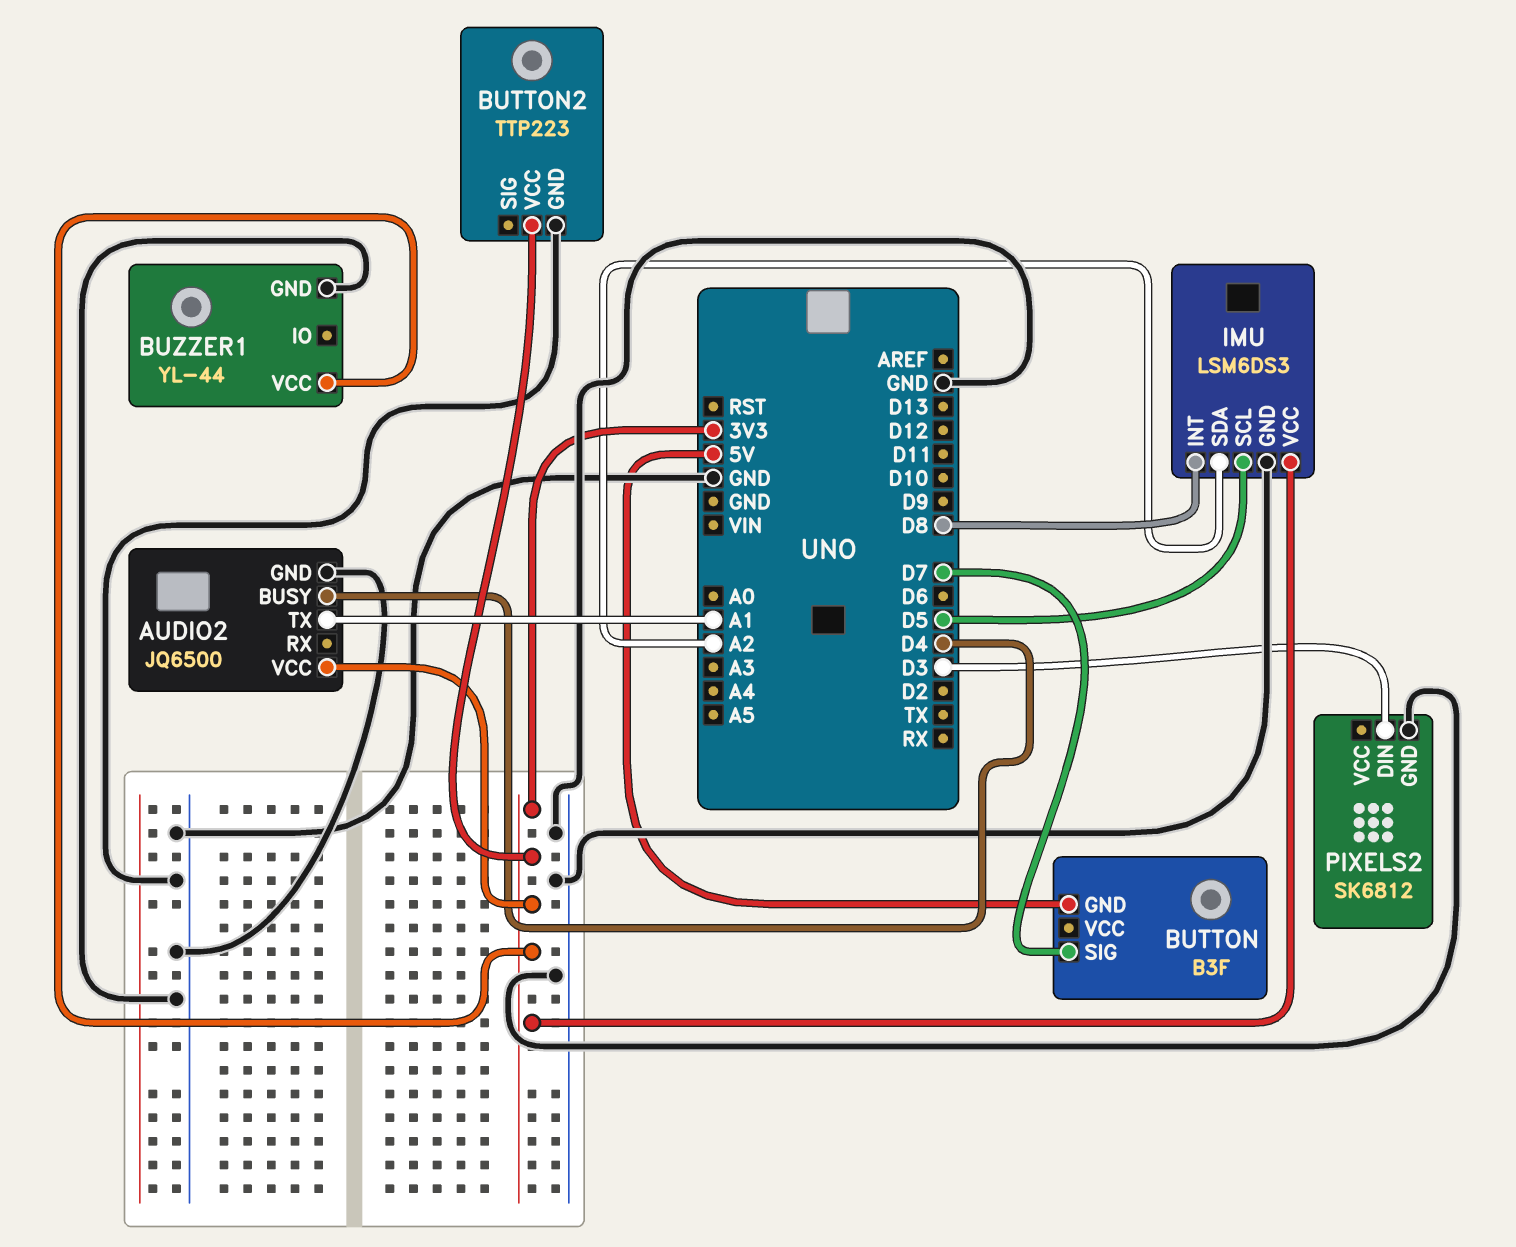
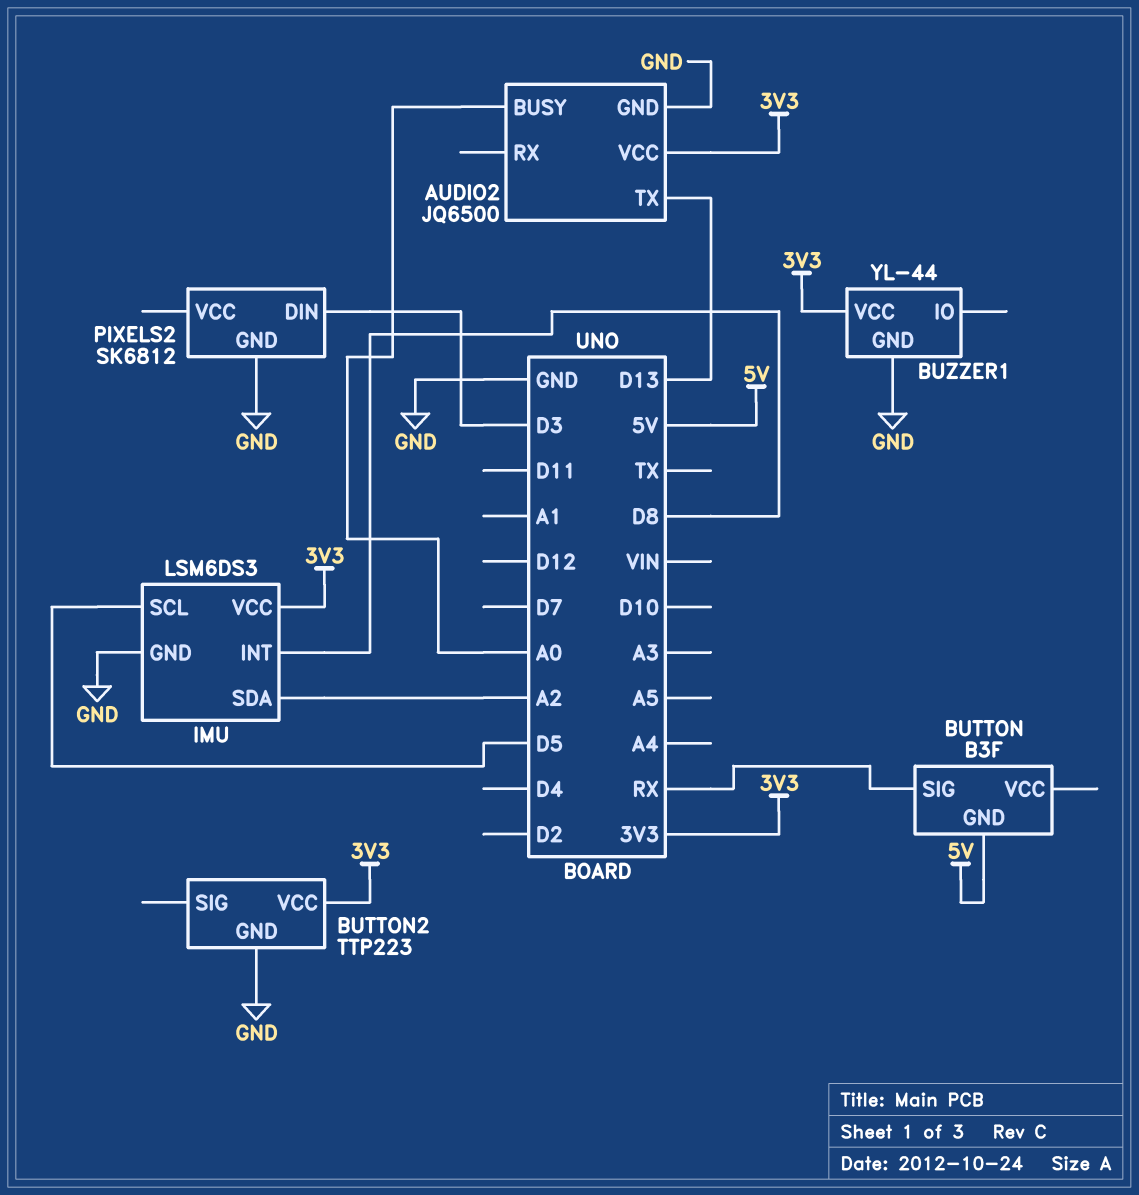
AUDIO2 pin BUSY: D4 -> A0
AUDIO2 pin TX: A1 -> D13
BUTTON pin SIG: D7 -> RX

